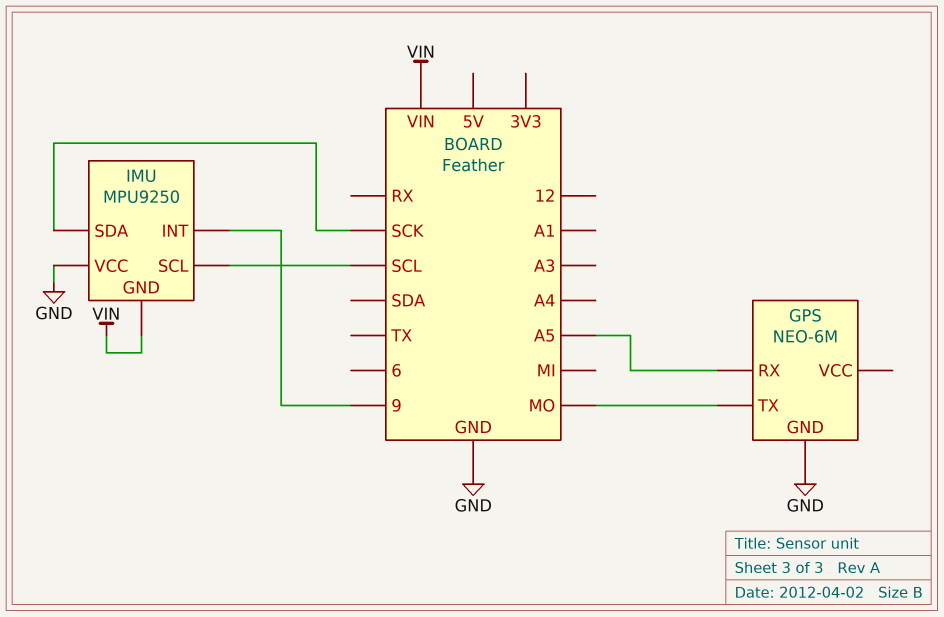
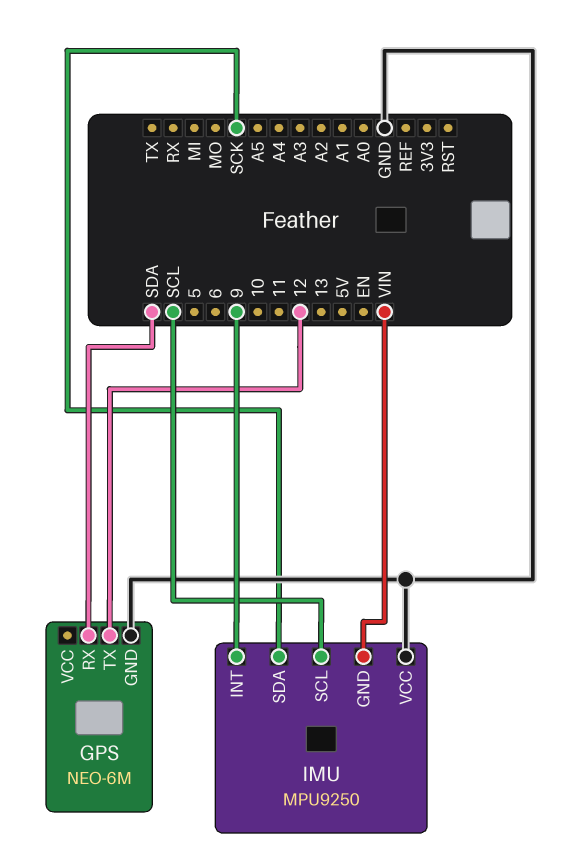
GPS pin RX: A5 -> SDA
GPS pin TX: MO -> 12

